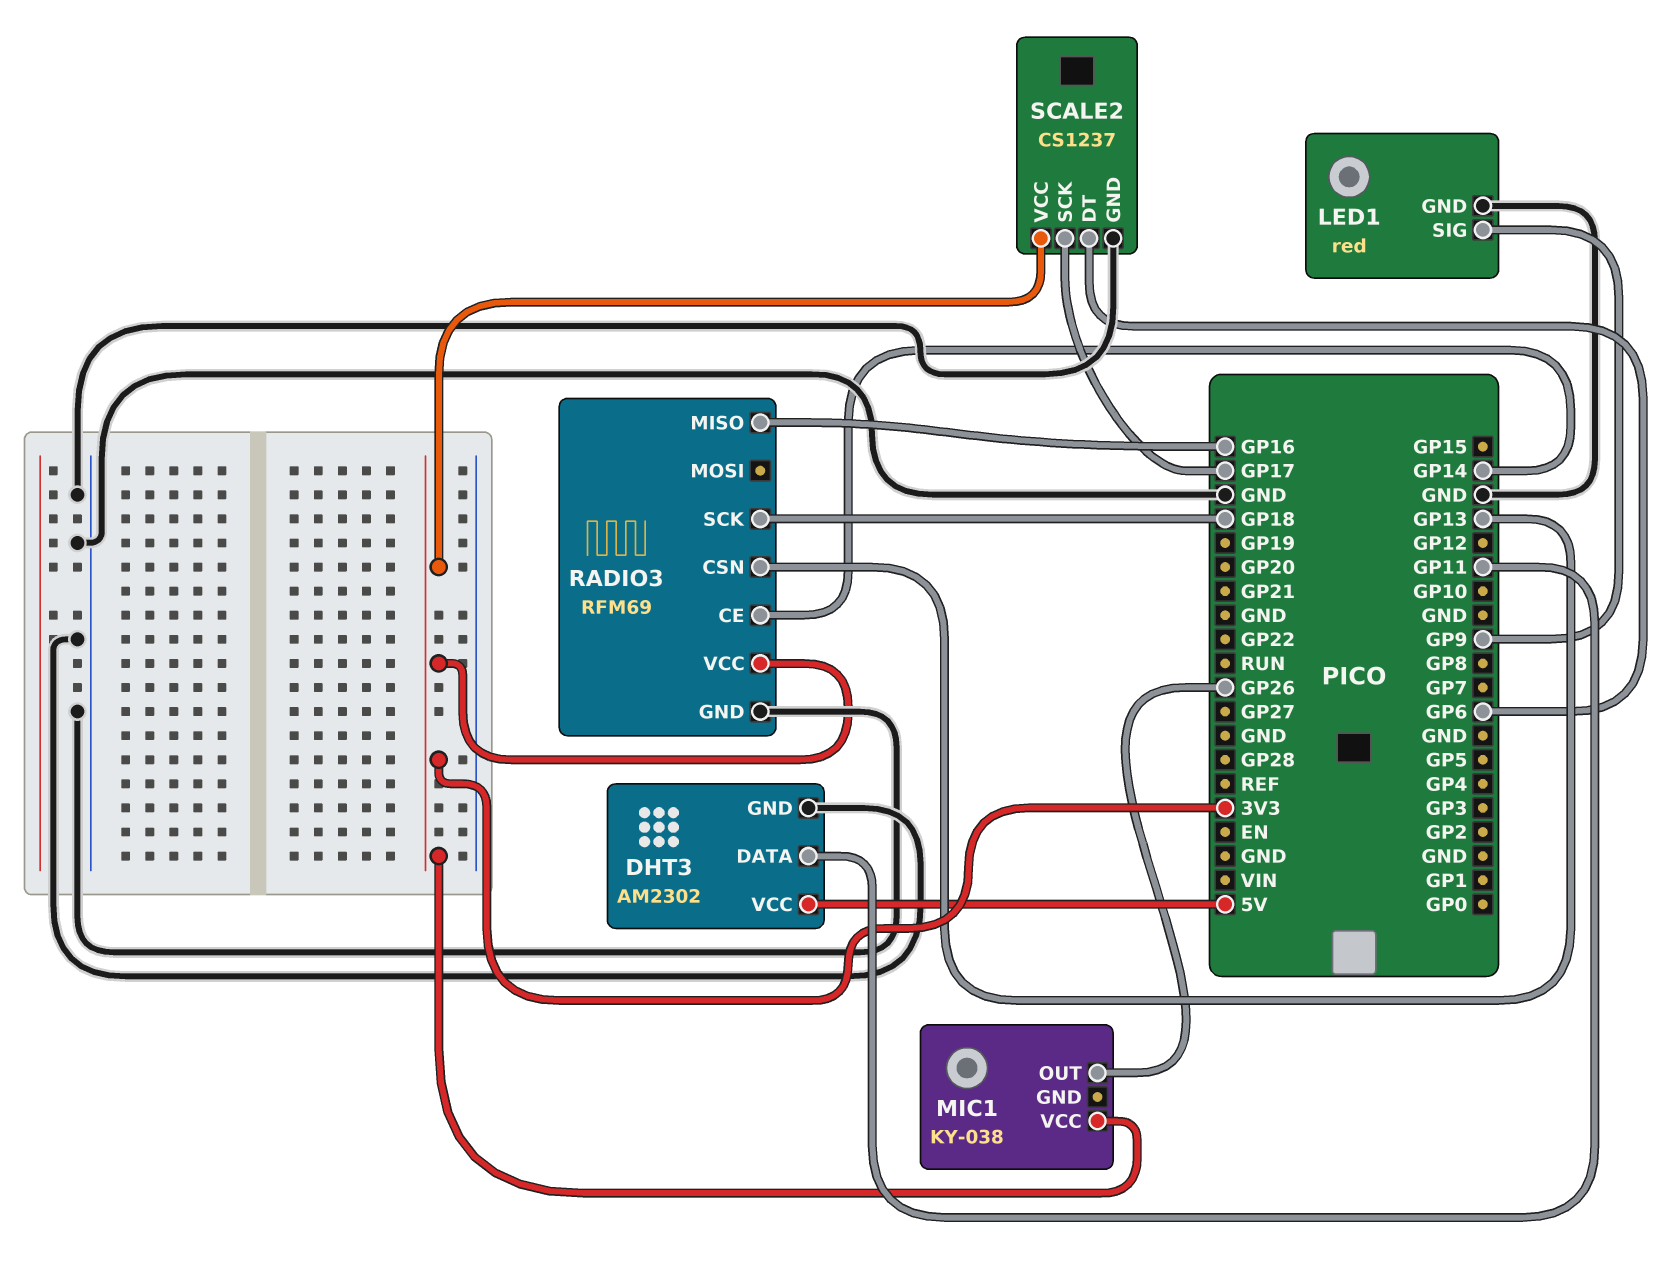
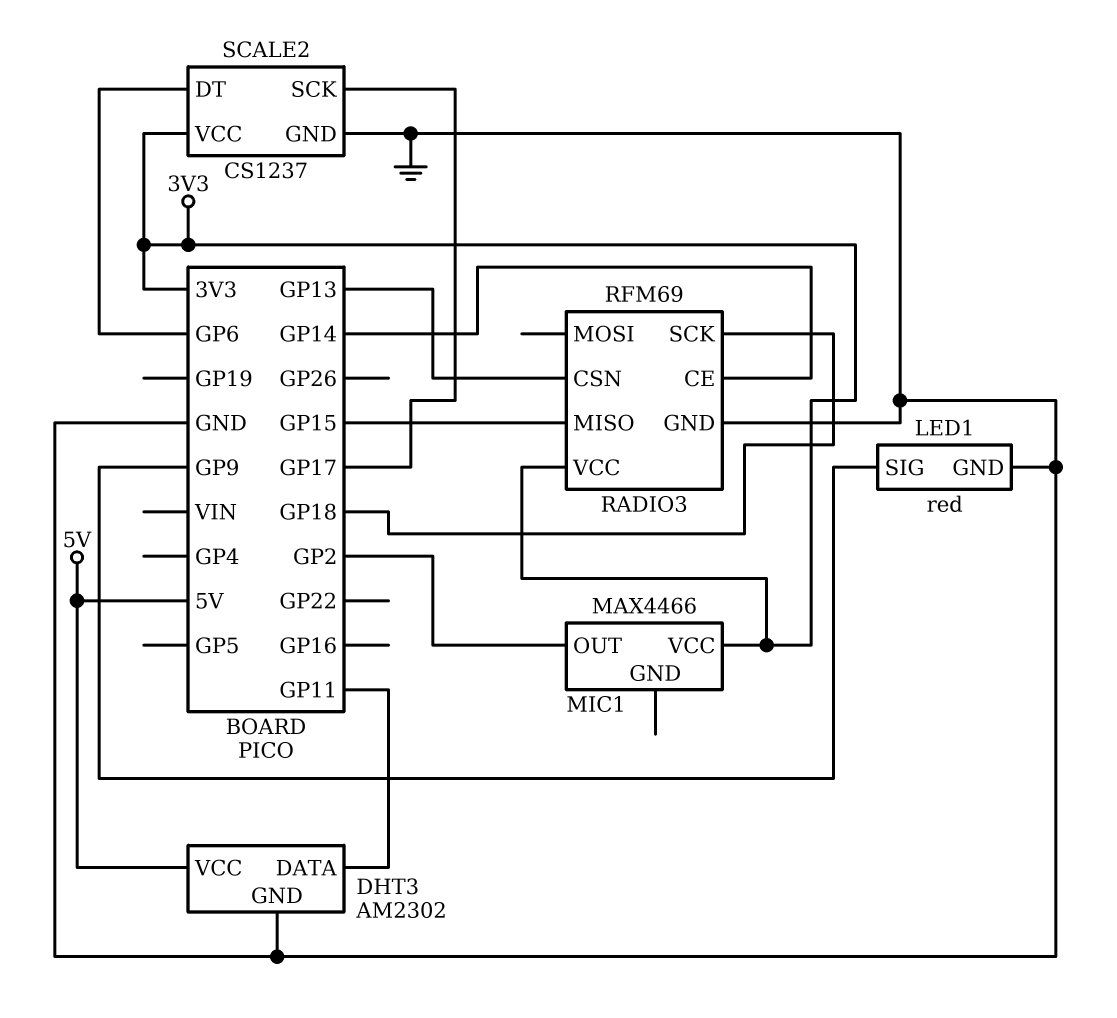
MIC1: KY-038 -> MAX4466
MIC1 pin OUT: GP26 -> GP2
RADIO3 pin MISO: GP16 -> GP15

